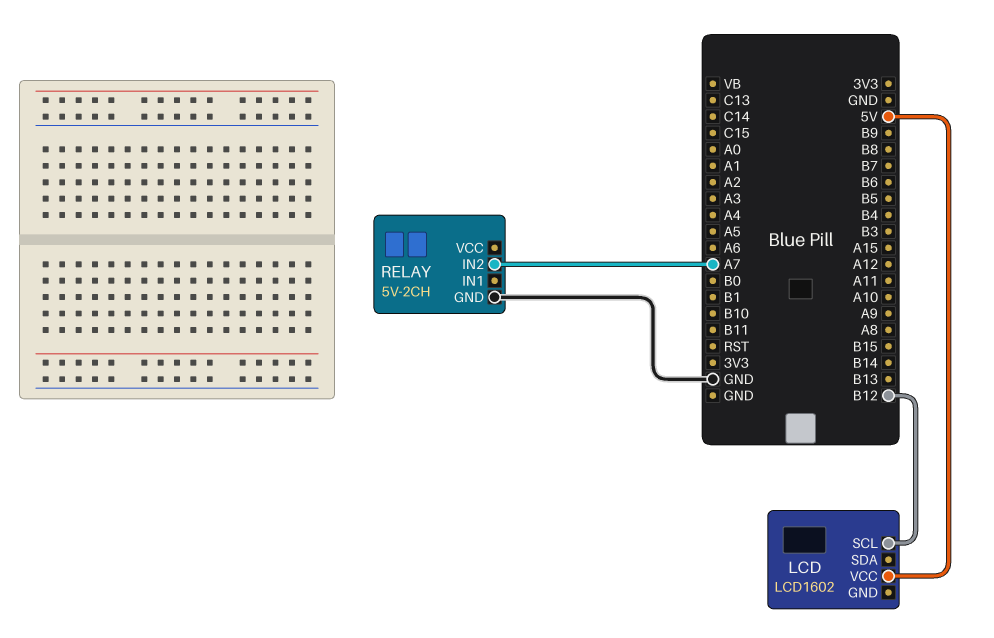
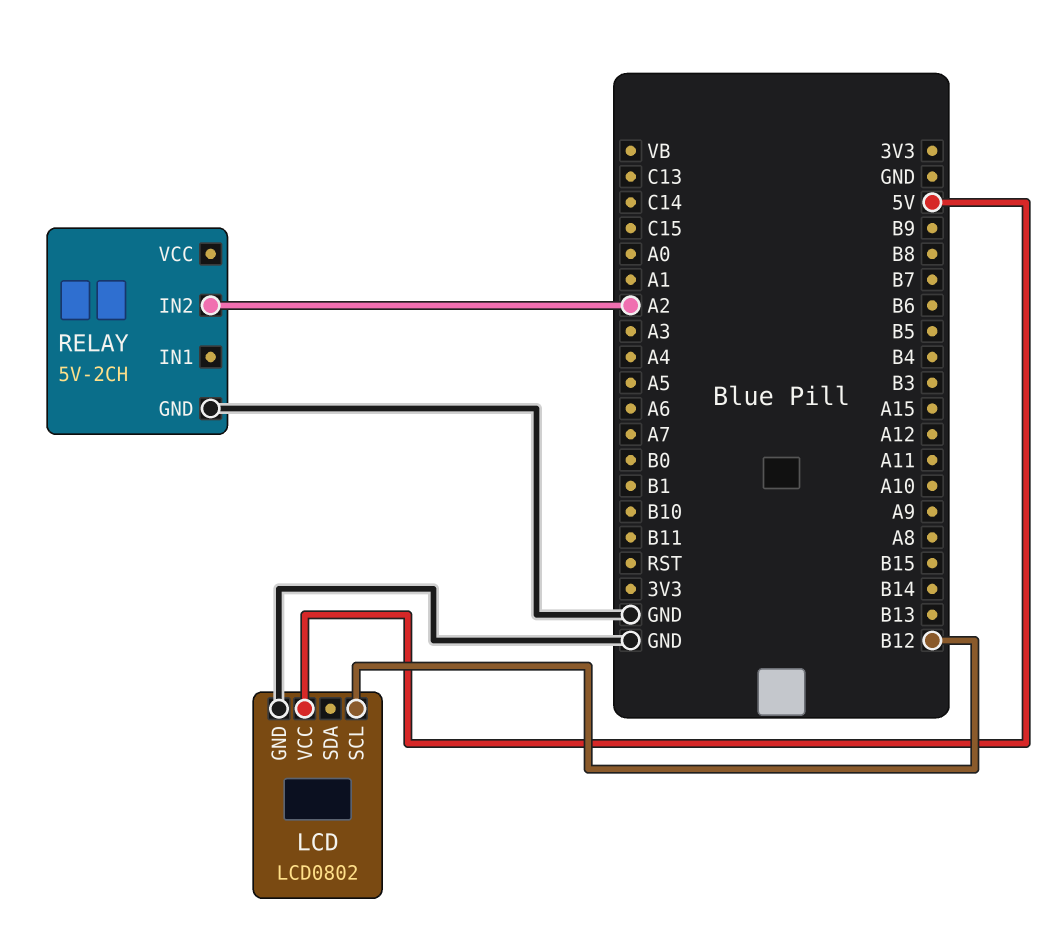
LCD: LCD1602 -> LCD0802
LCD pin GND: none -> GND
RELAY pin IN2: A7 -> A2

